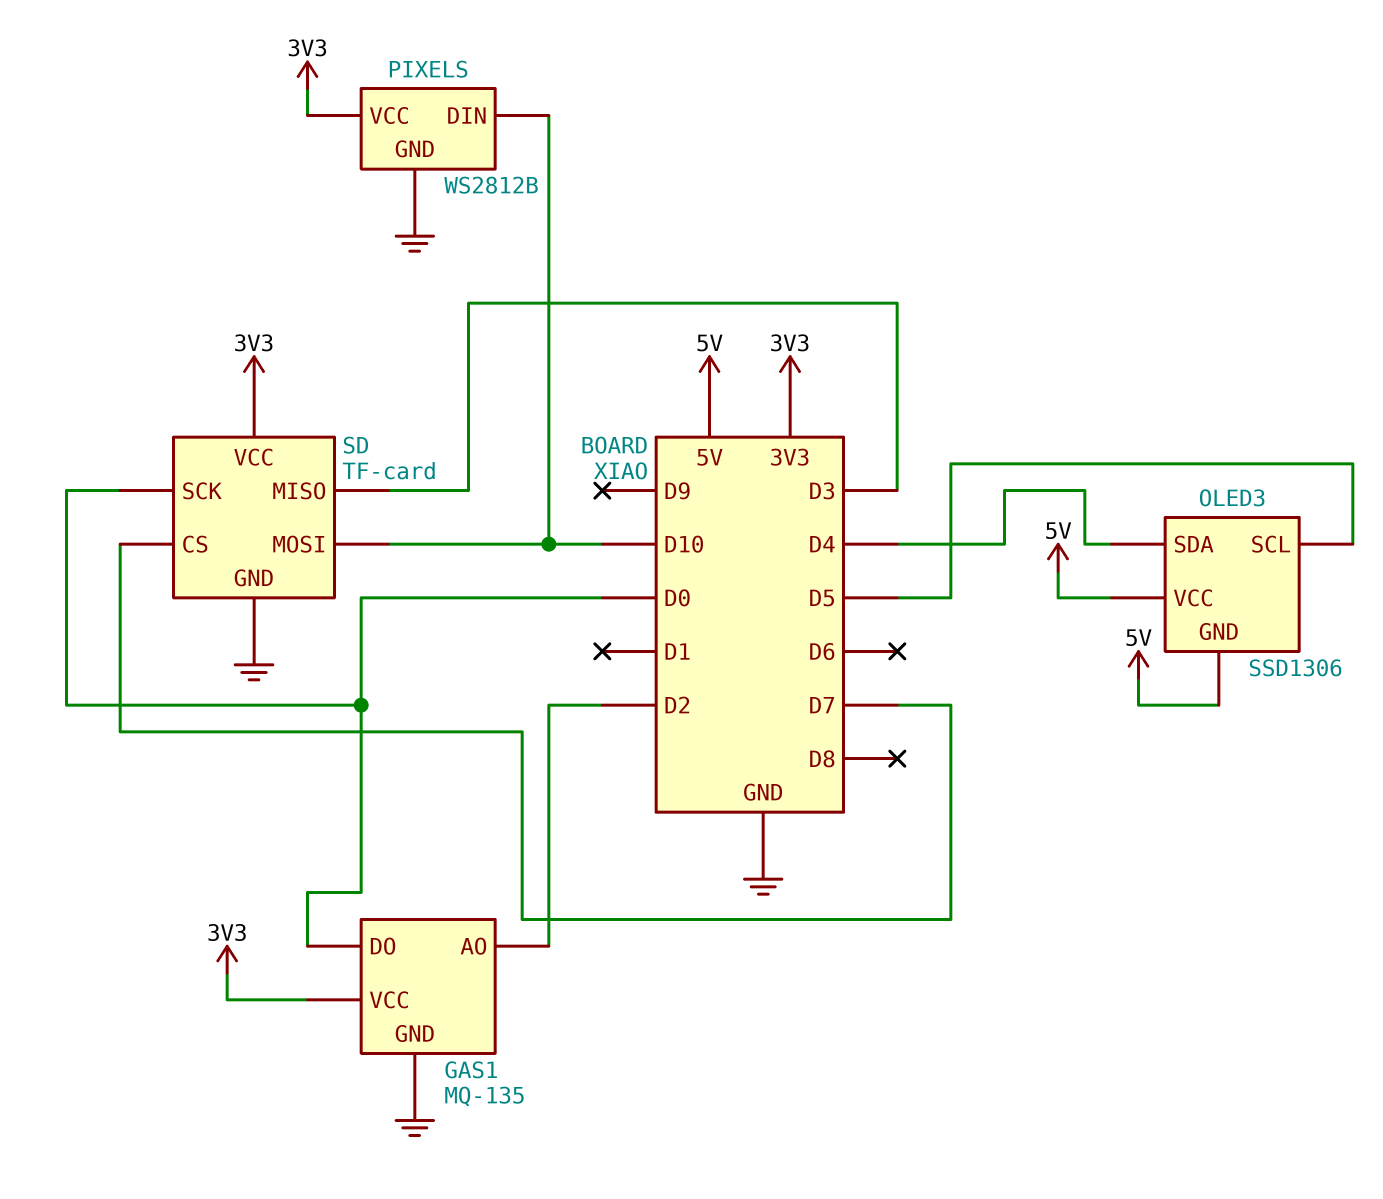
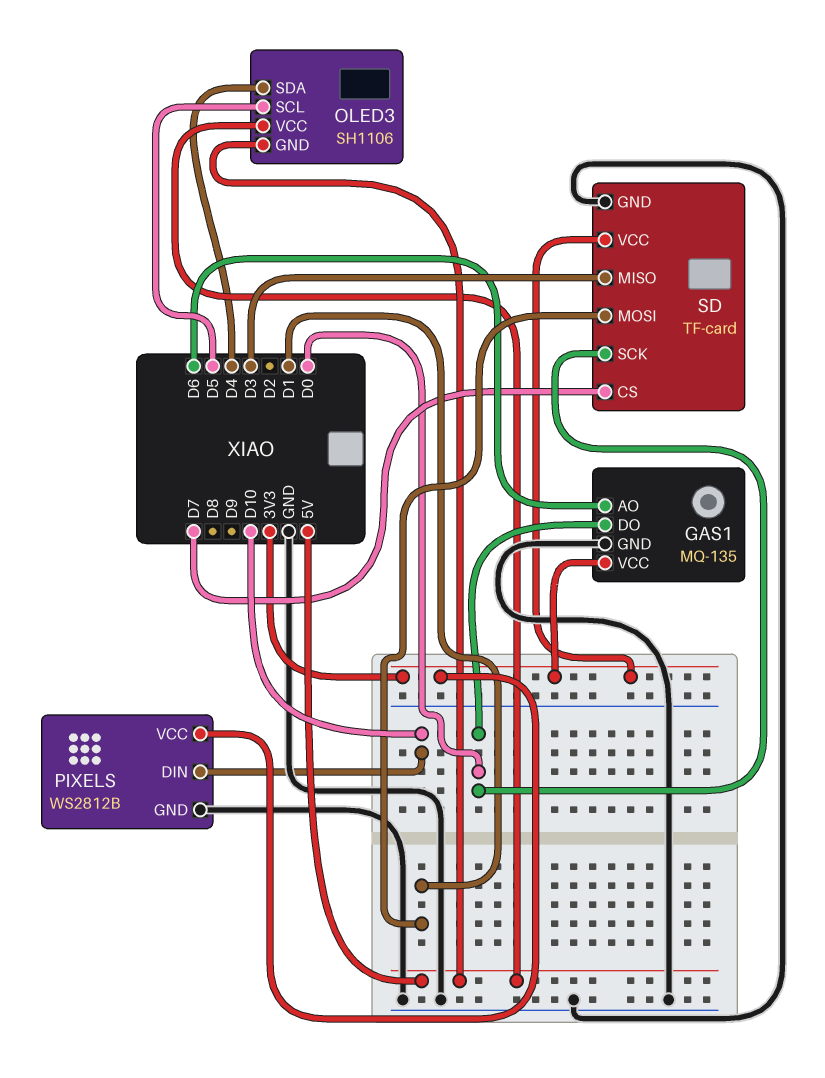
GAS1 pin AO: D2 -> D6
OLED3: SSD1306 -> SH1106
SD pin MOSI: D10 -> D1

